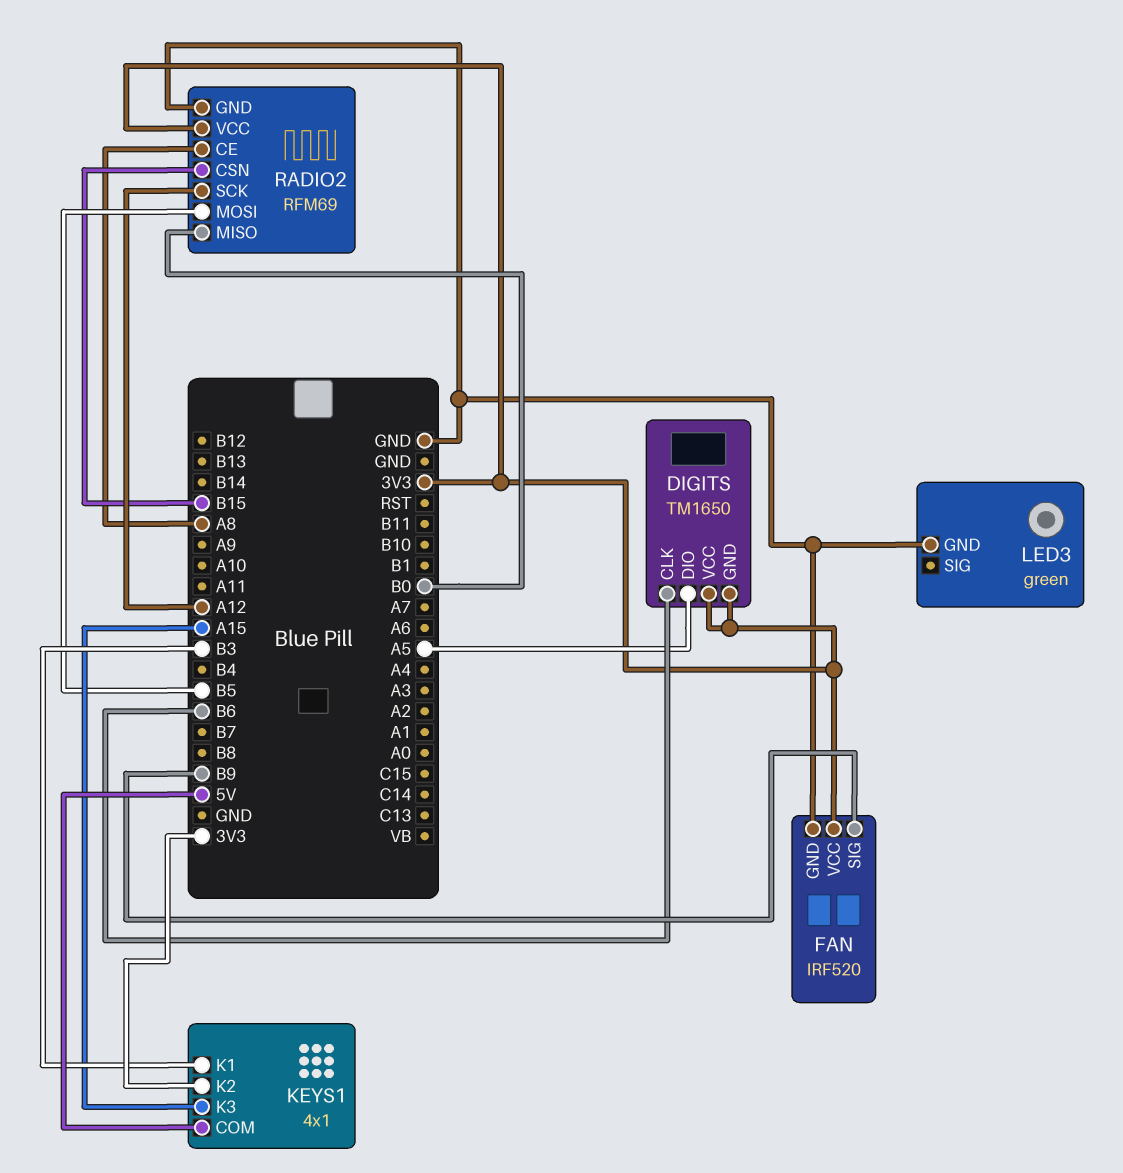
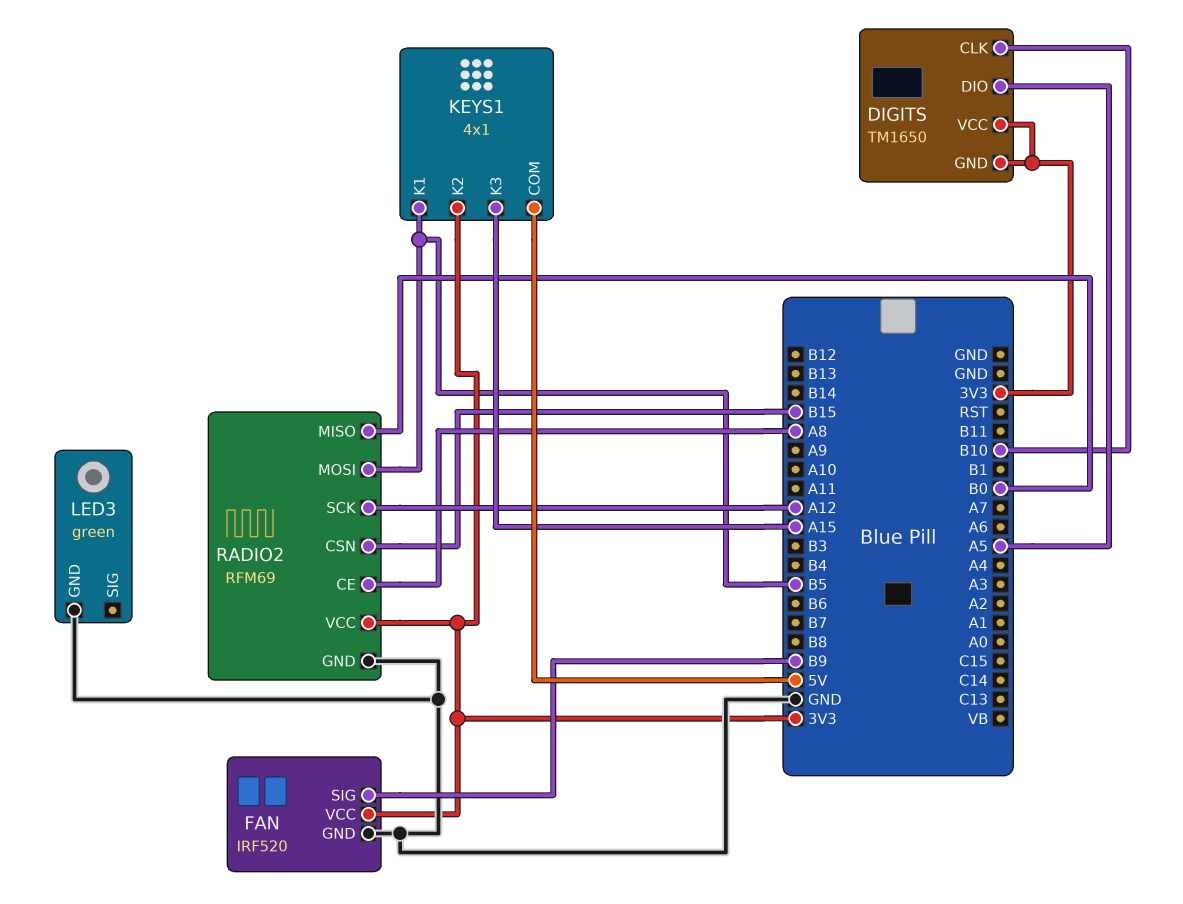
DIGITS pin CLK: B6 -> B10
KEYS1 pin K1: B3 -> B5

